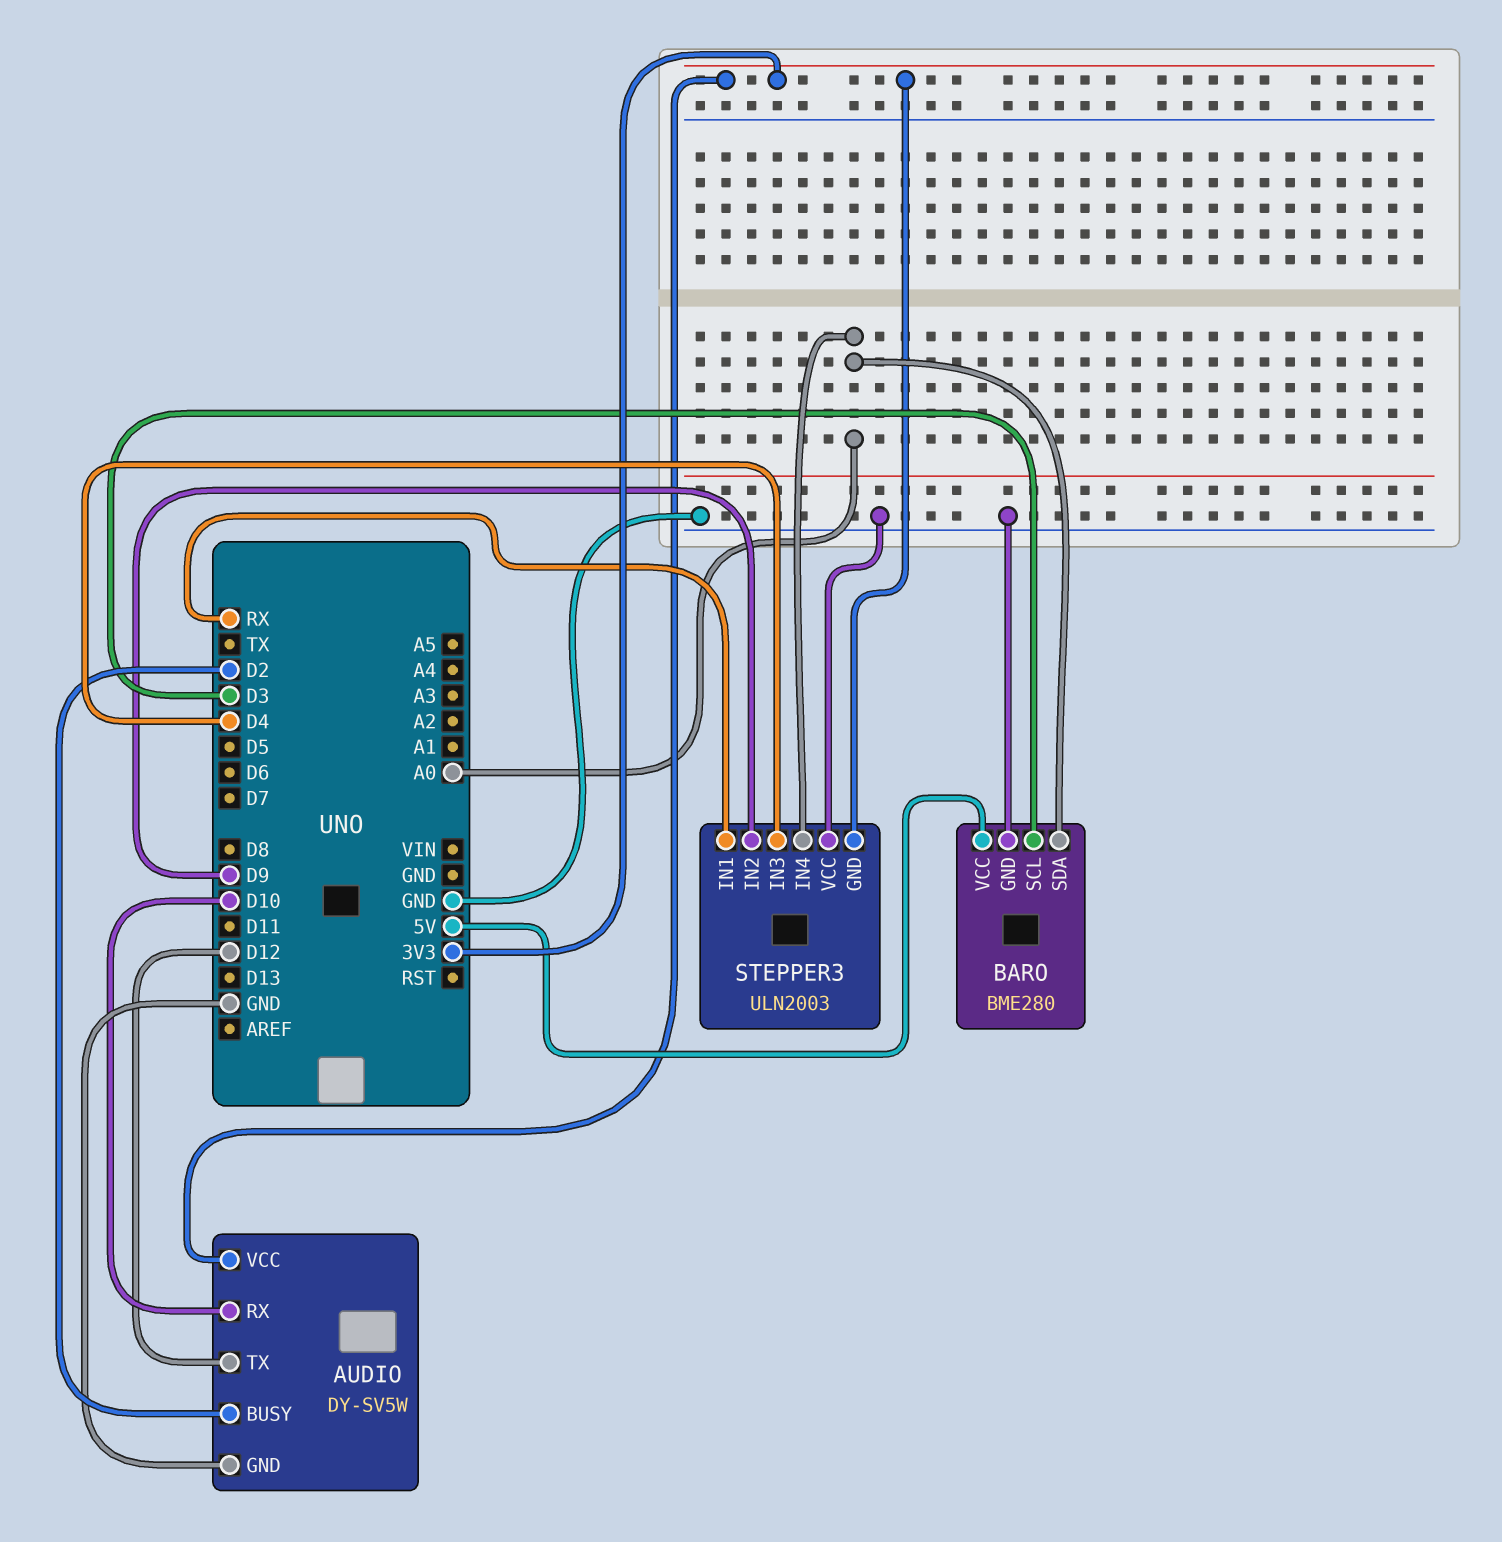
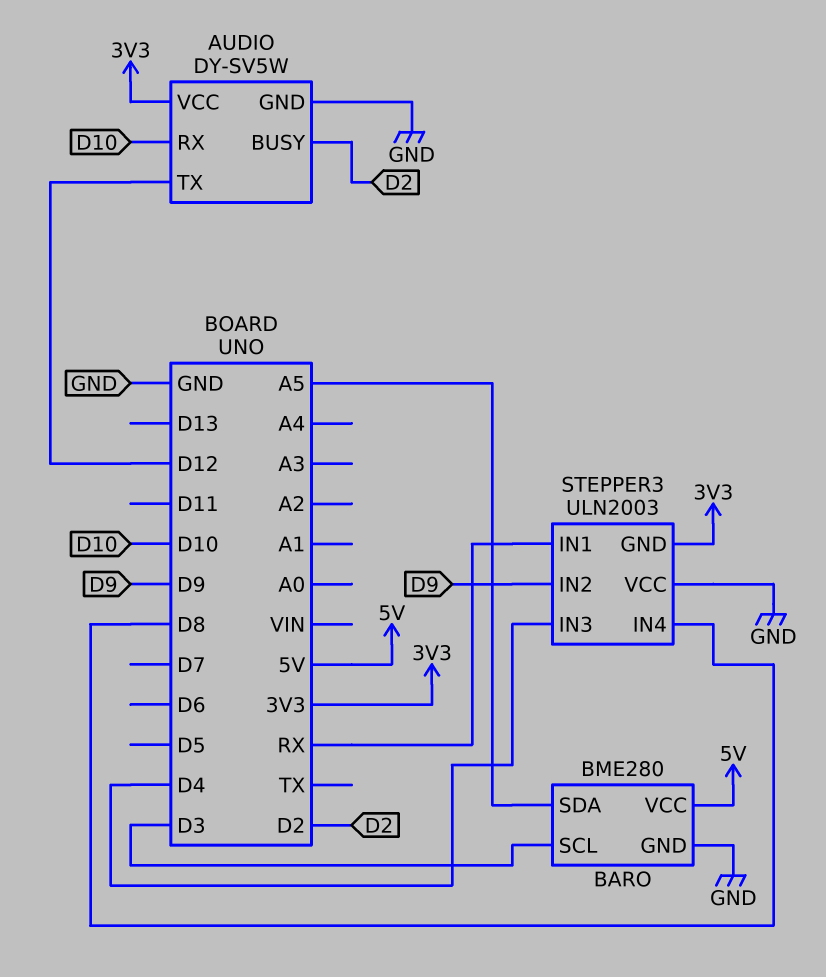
BARO pin SDA: A0 -> A5
STEPPER3 pin IN4: A0 -> D8

